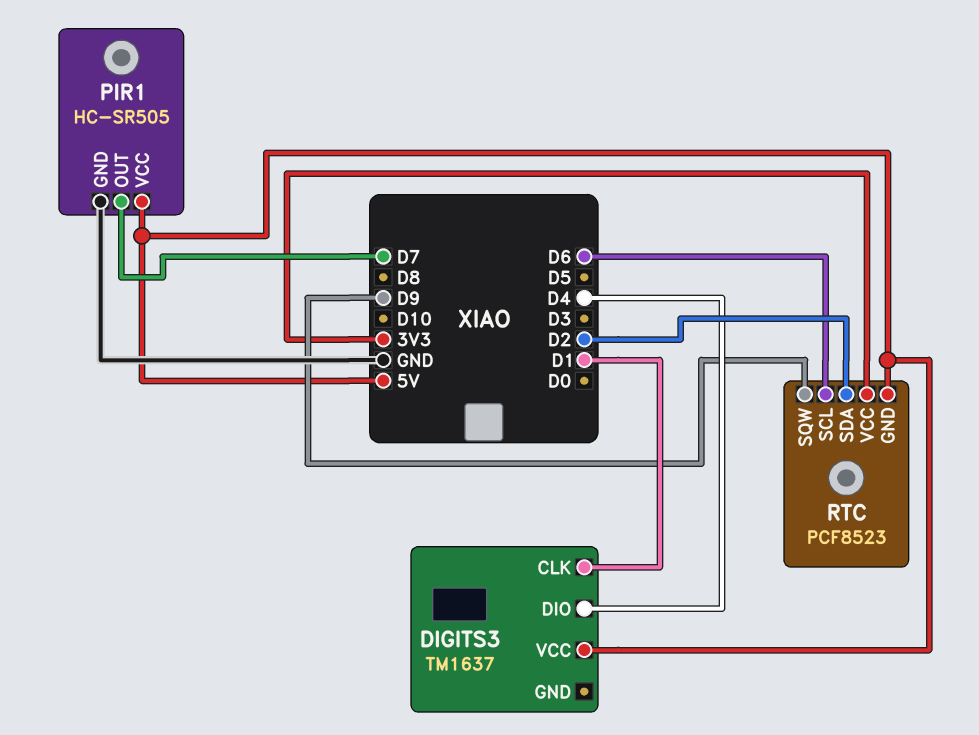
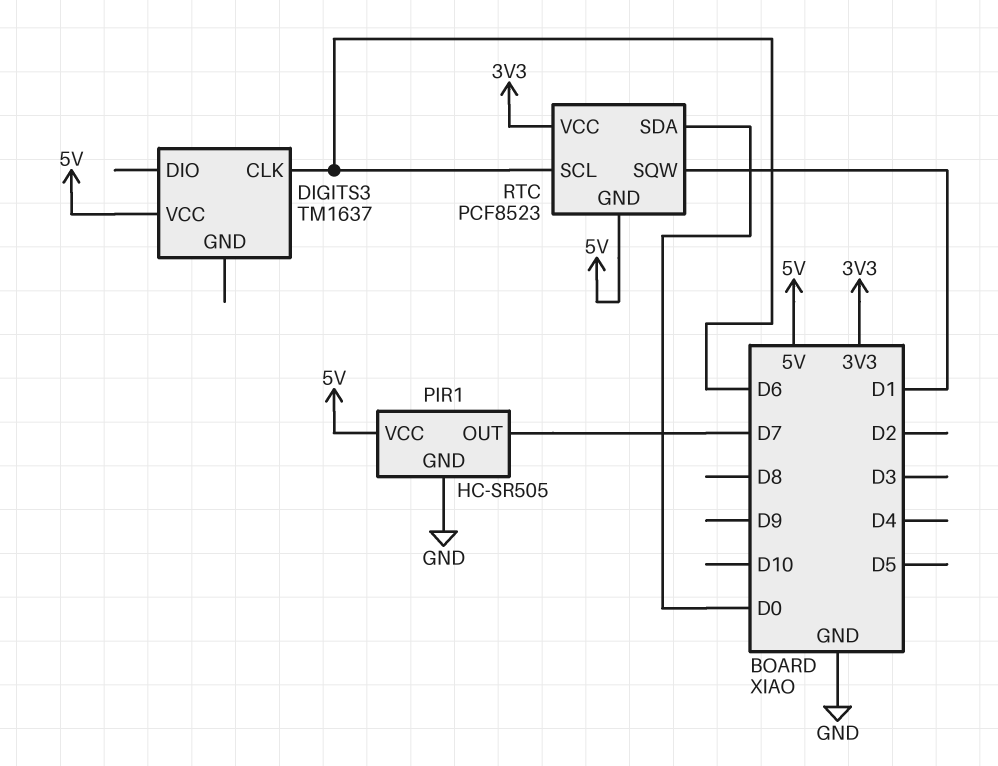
DIGITS3 pin CLK: D1 -> D6
DIGITS3 pin DIO: D4 -> none
RTC pin SDA: D2 -> D0
RTC pin SQW: D9 -> D1

